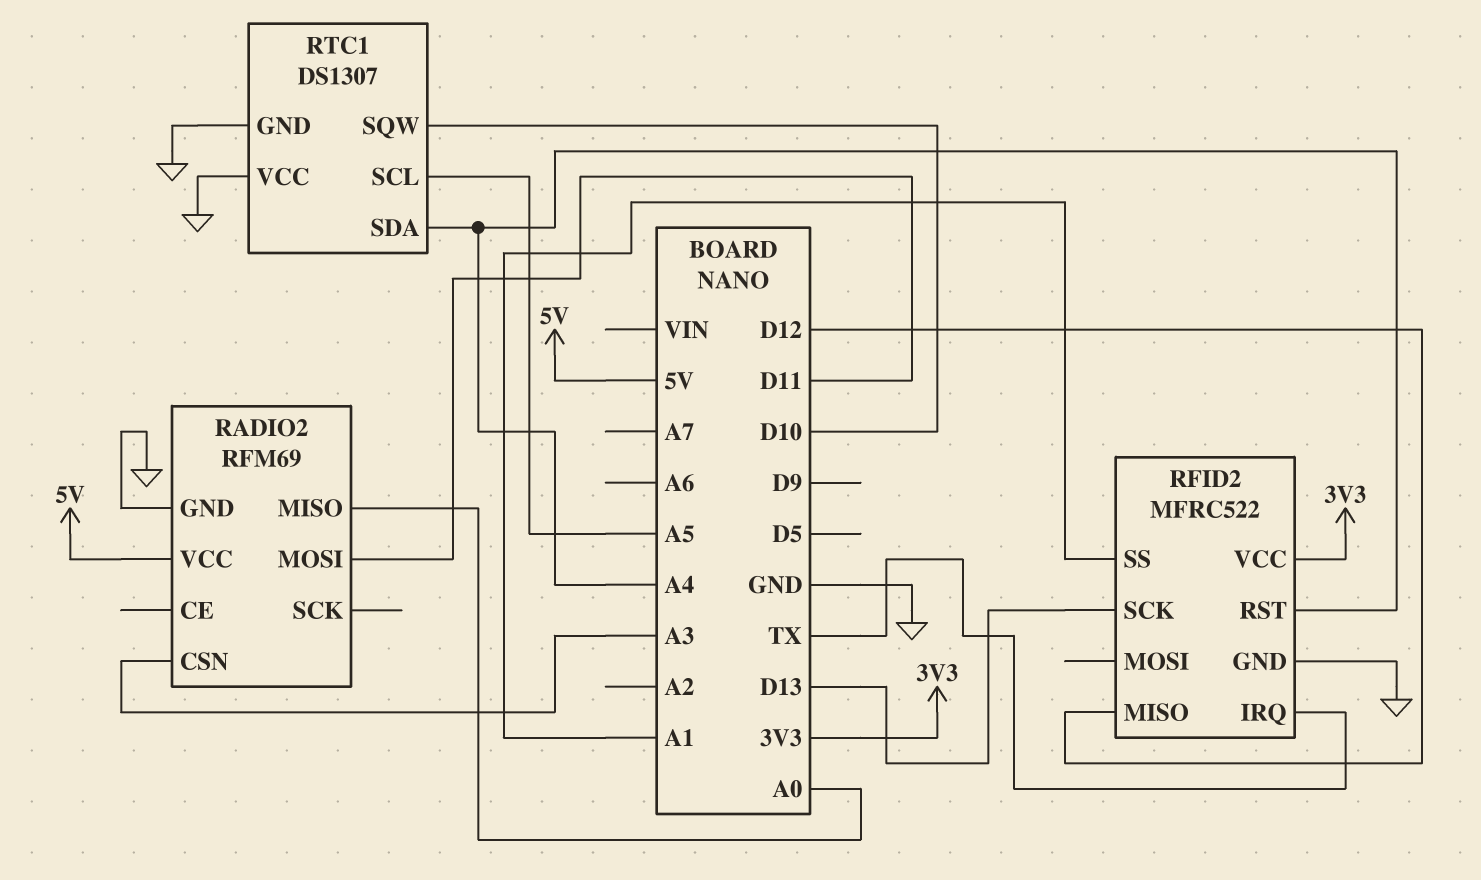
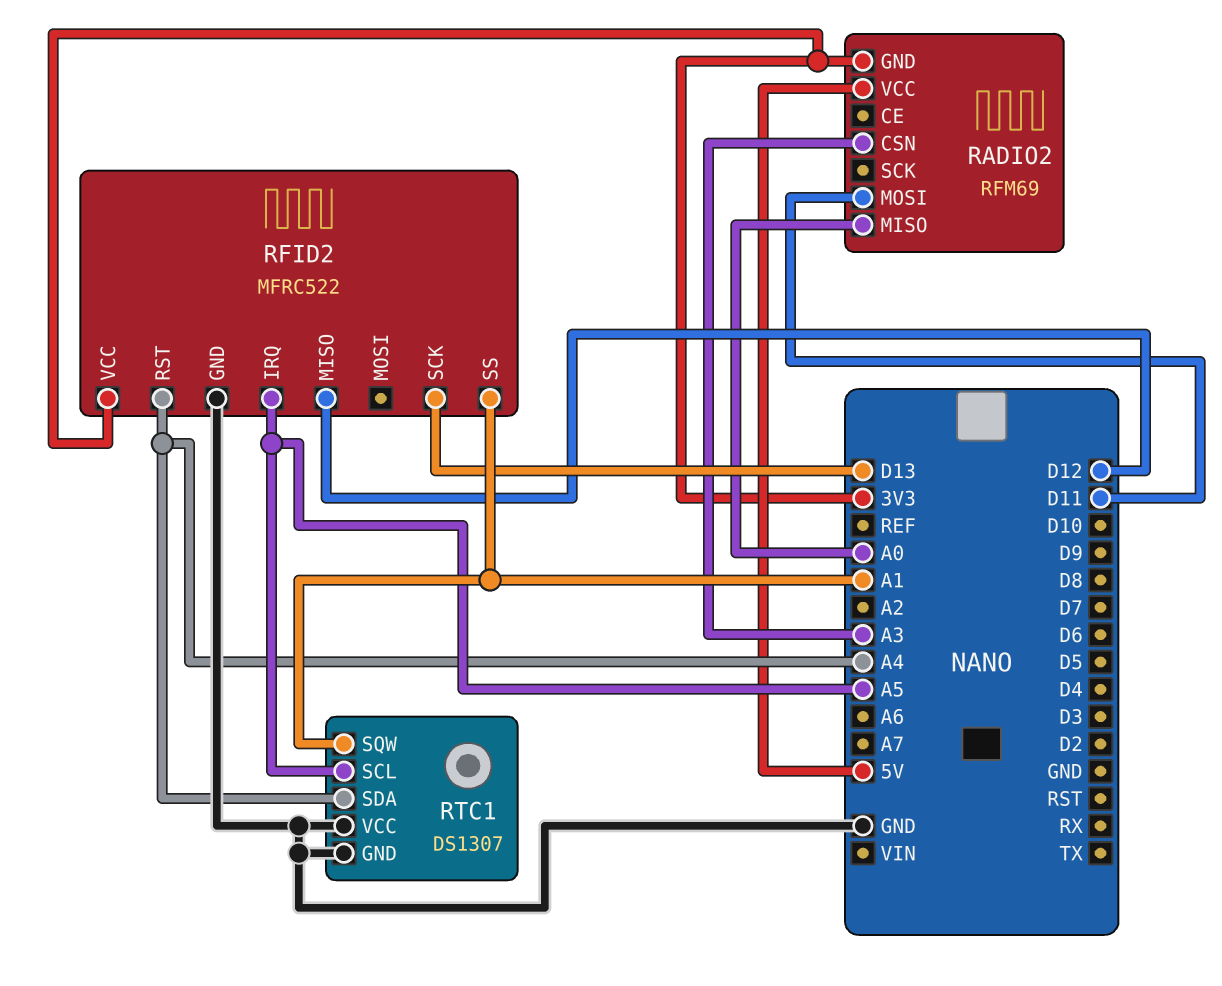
RADIO2 pin GND: GND -> 3V3
RFID2 pin IRQ: TX -> A5
RTC1 pin SQW: D10 -> A1

